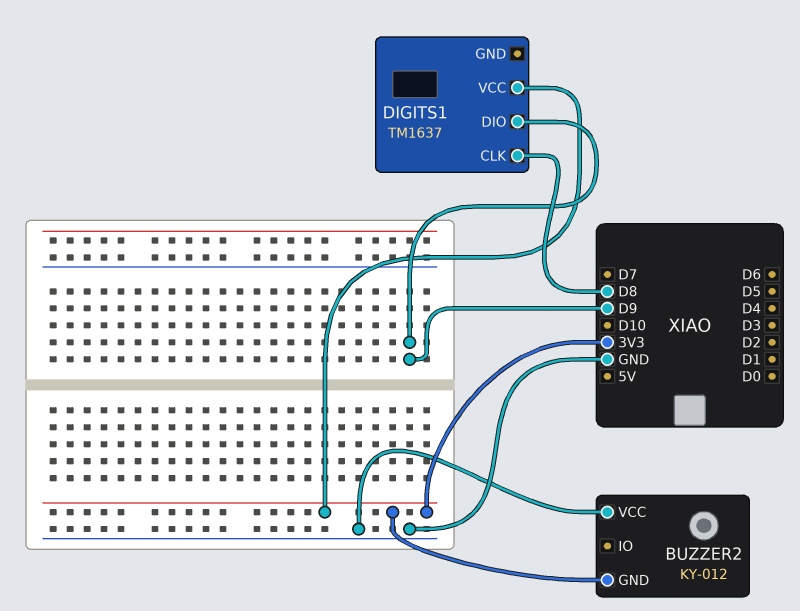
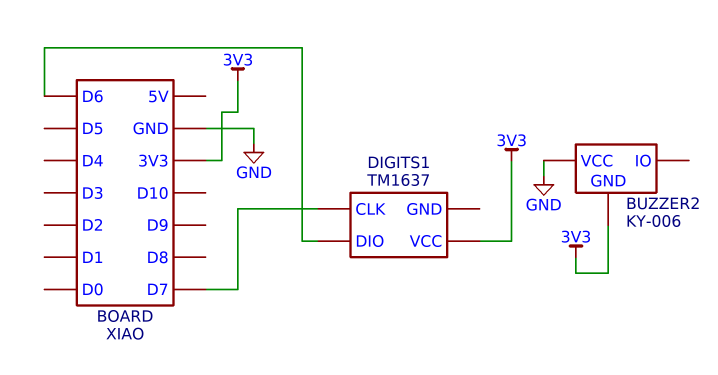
BUZZER2: KY-012 -> KY-006
DIGITS1 pin CLK: D8 -> D7
DIGITS1 pin DIO: D9 -> D6

